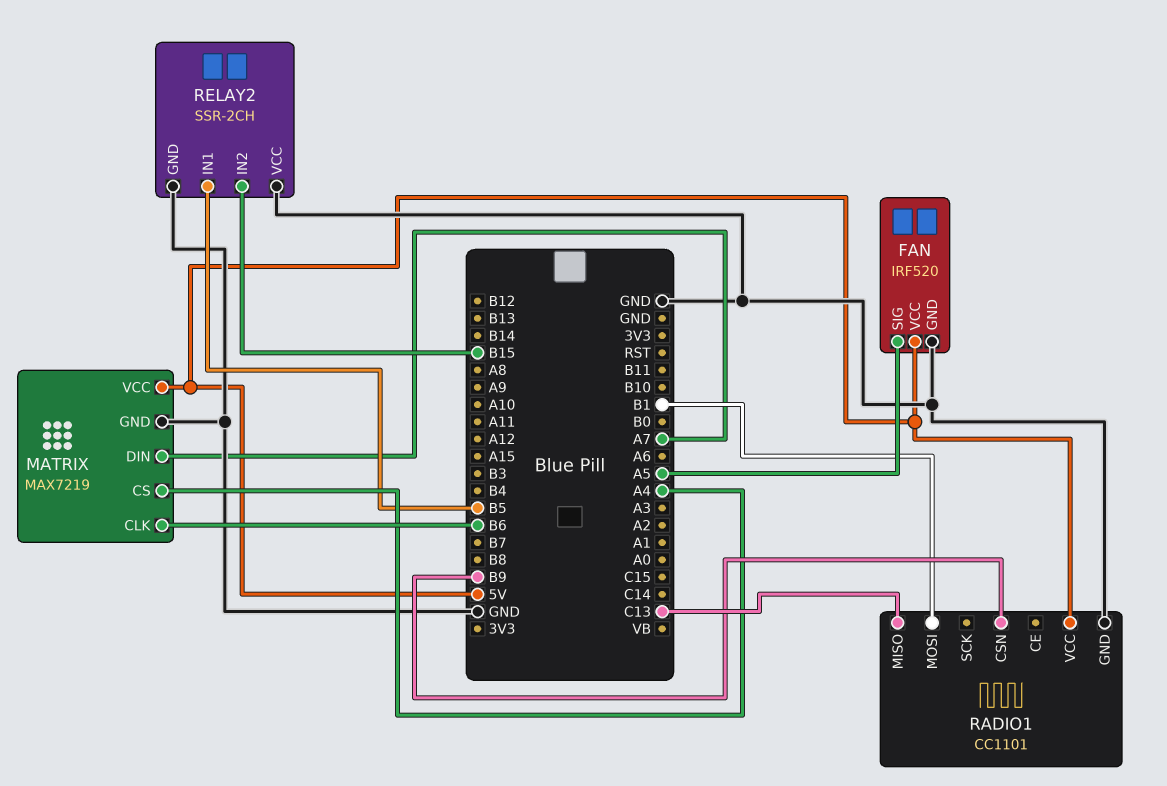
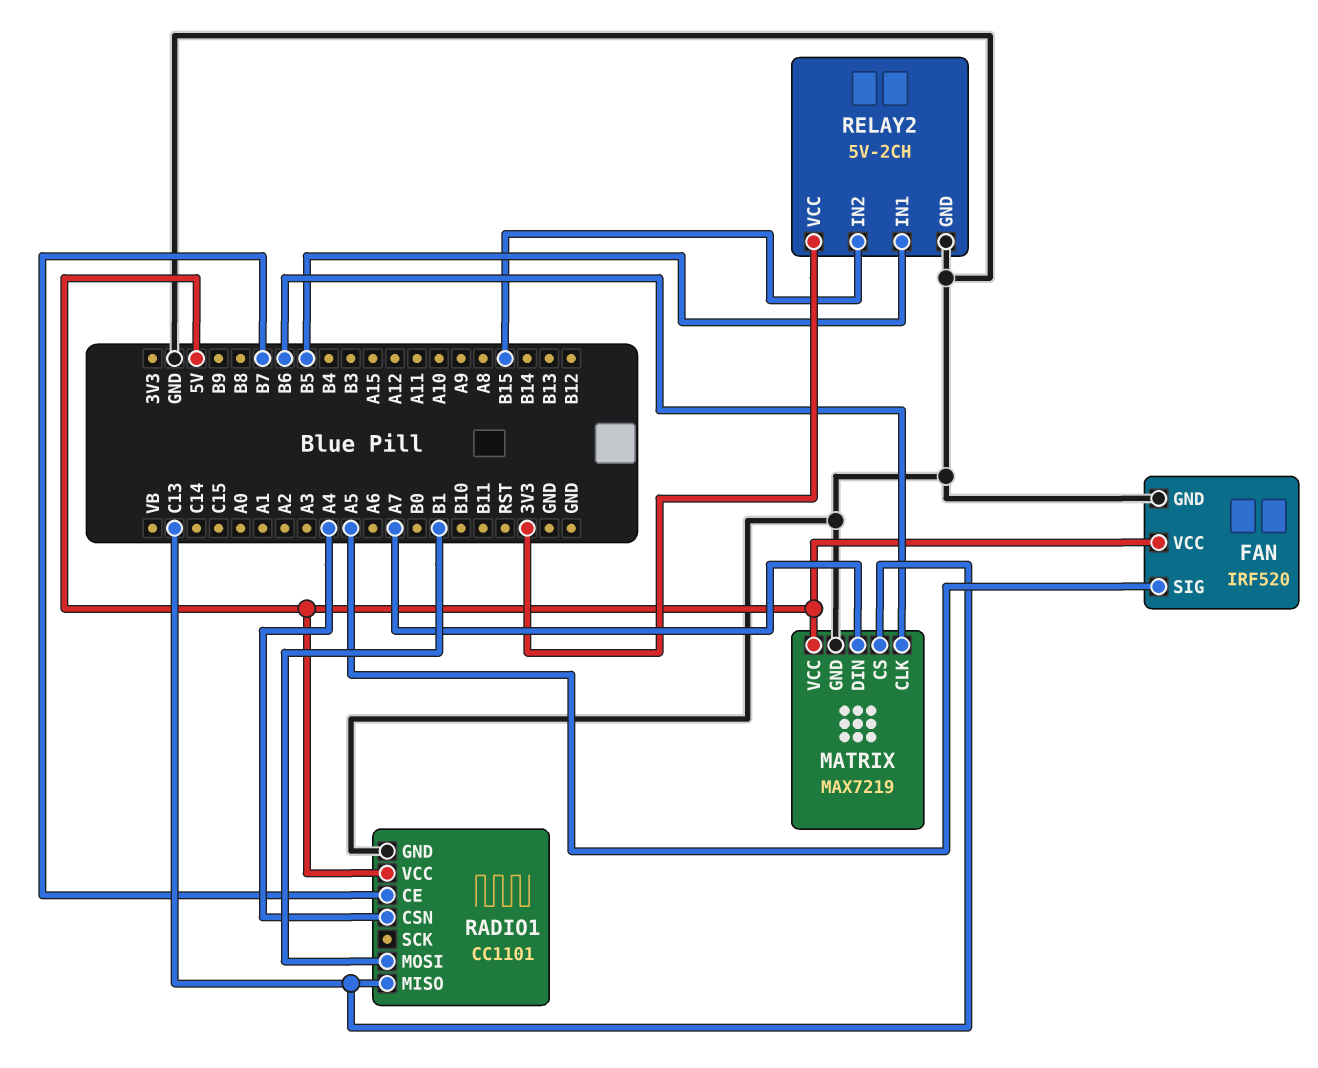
MATRIX pin CS: A4 -> C13
RADIO1 pin CE: none -> B7
RADIO1 pin CSN: B9 -> A4
RELAY2: SSR-2CH -> 5V-2CH
RELAY2 pin VCC: GND -> 3V3

